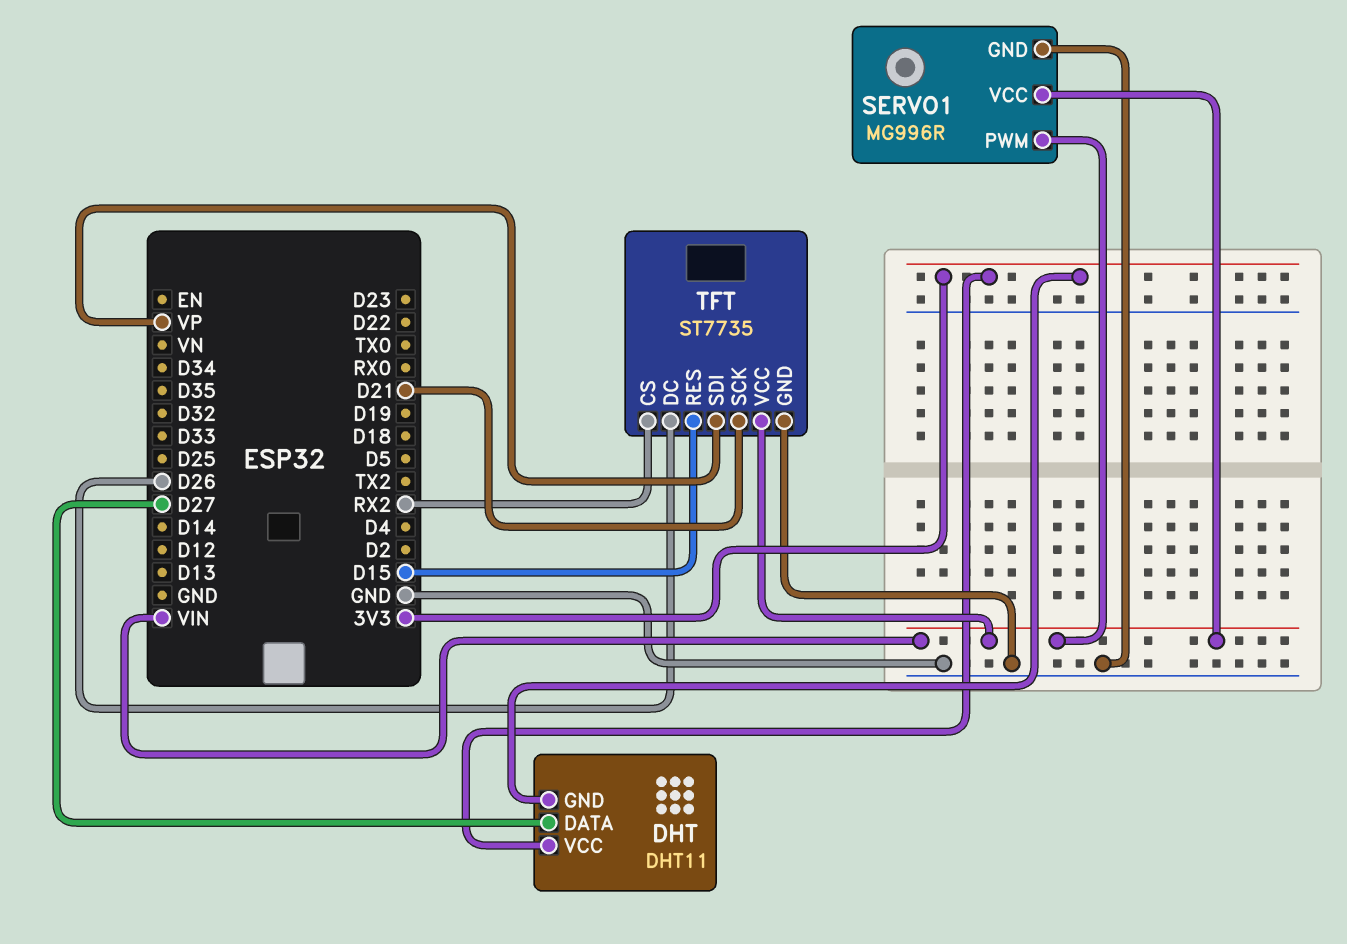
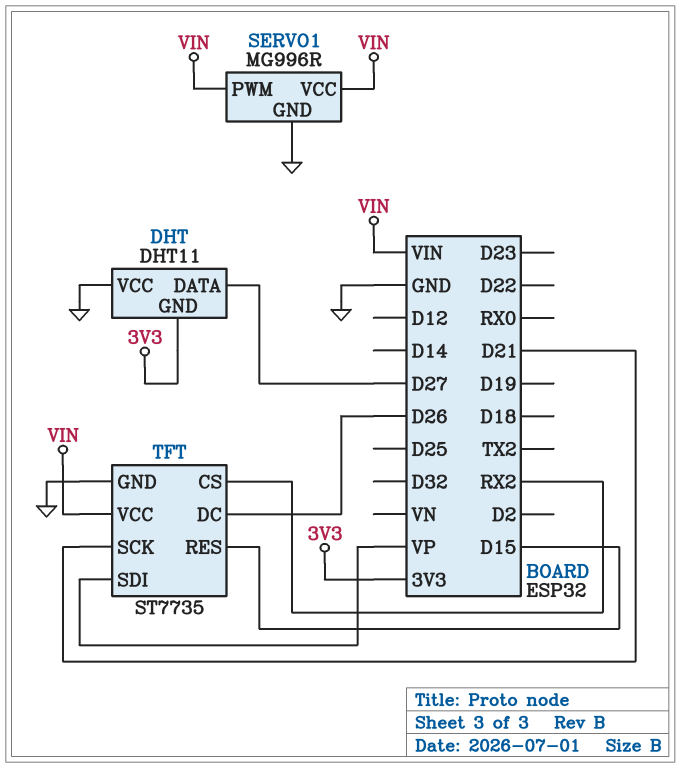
DHT pin VCC: 3V3 -> GND

